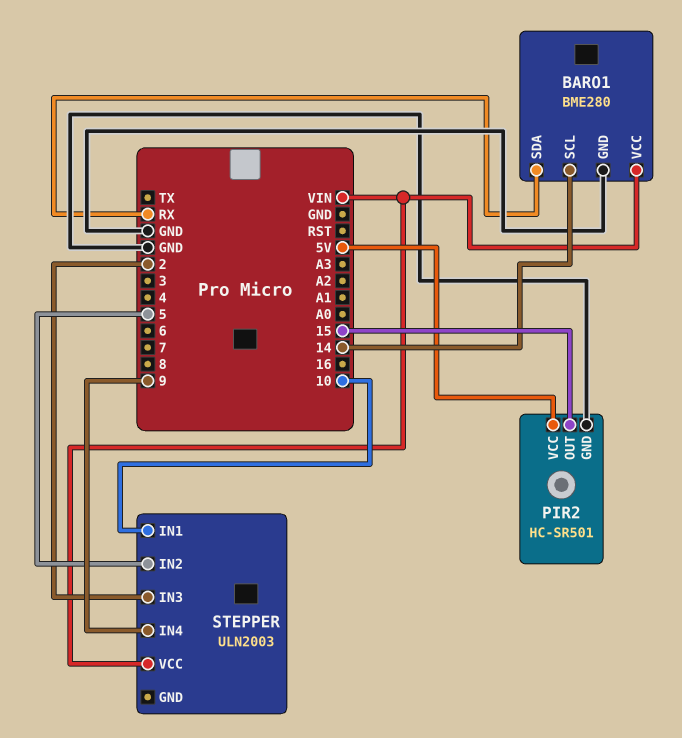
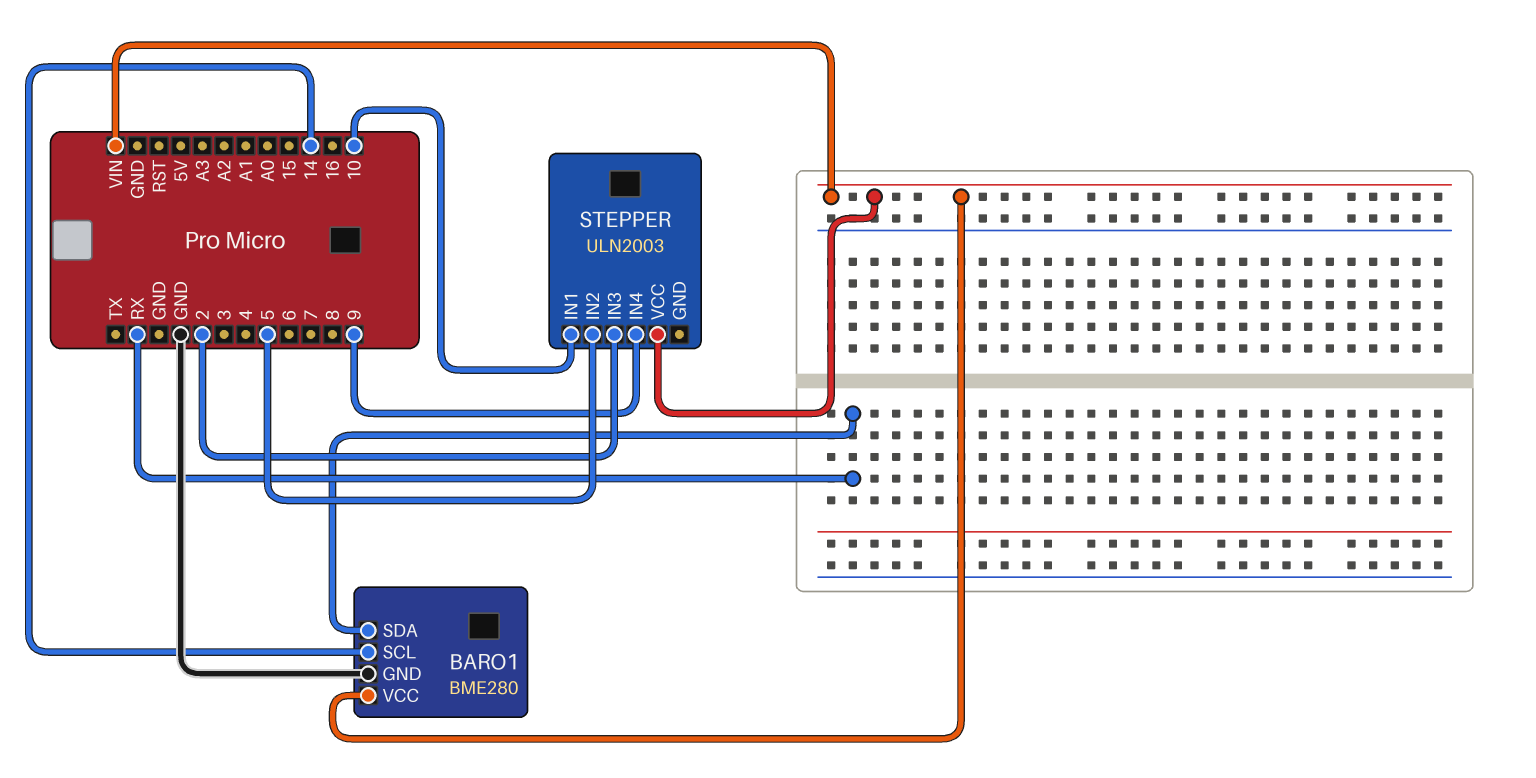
PIR2: HC-SR501 -> none
PIR2 pin GND: GND -> none
PIR2 pin OUT: 15 -> none
PIR2 pin VCC: 5V -> none

